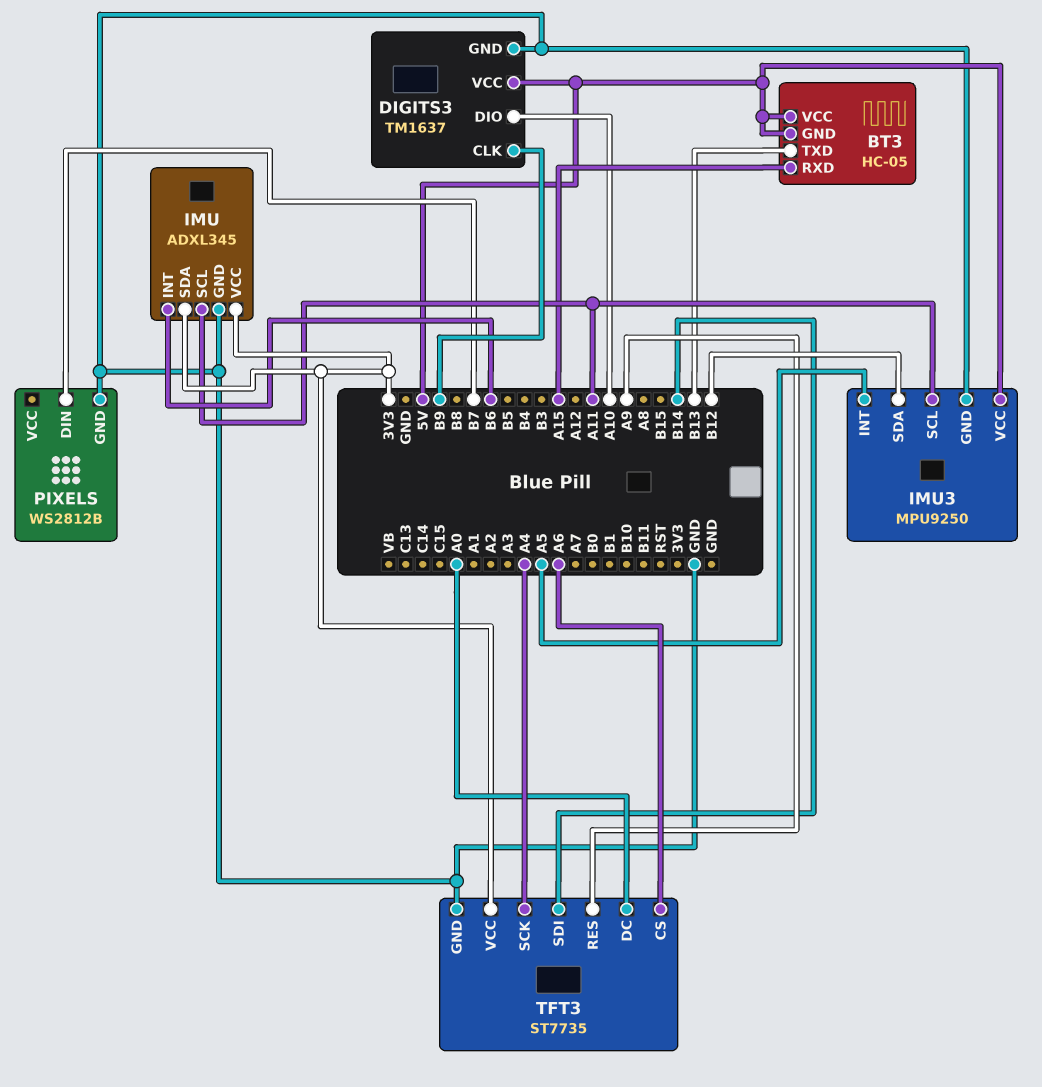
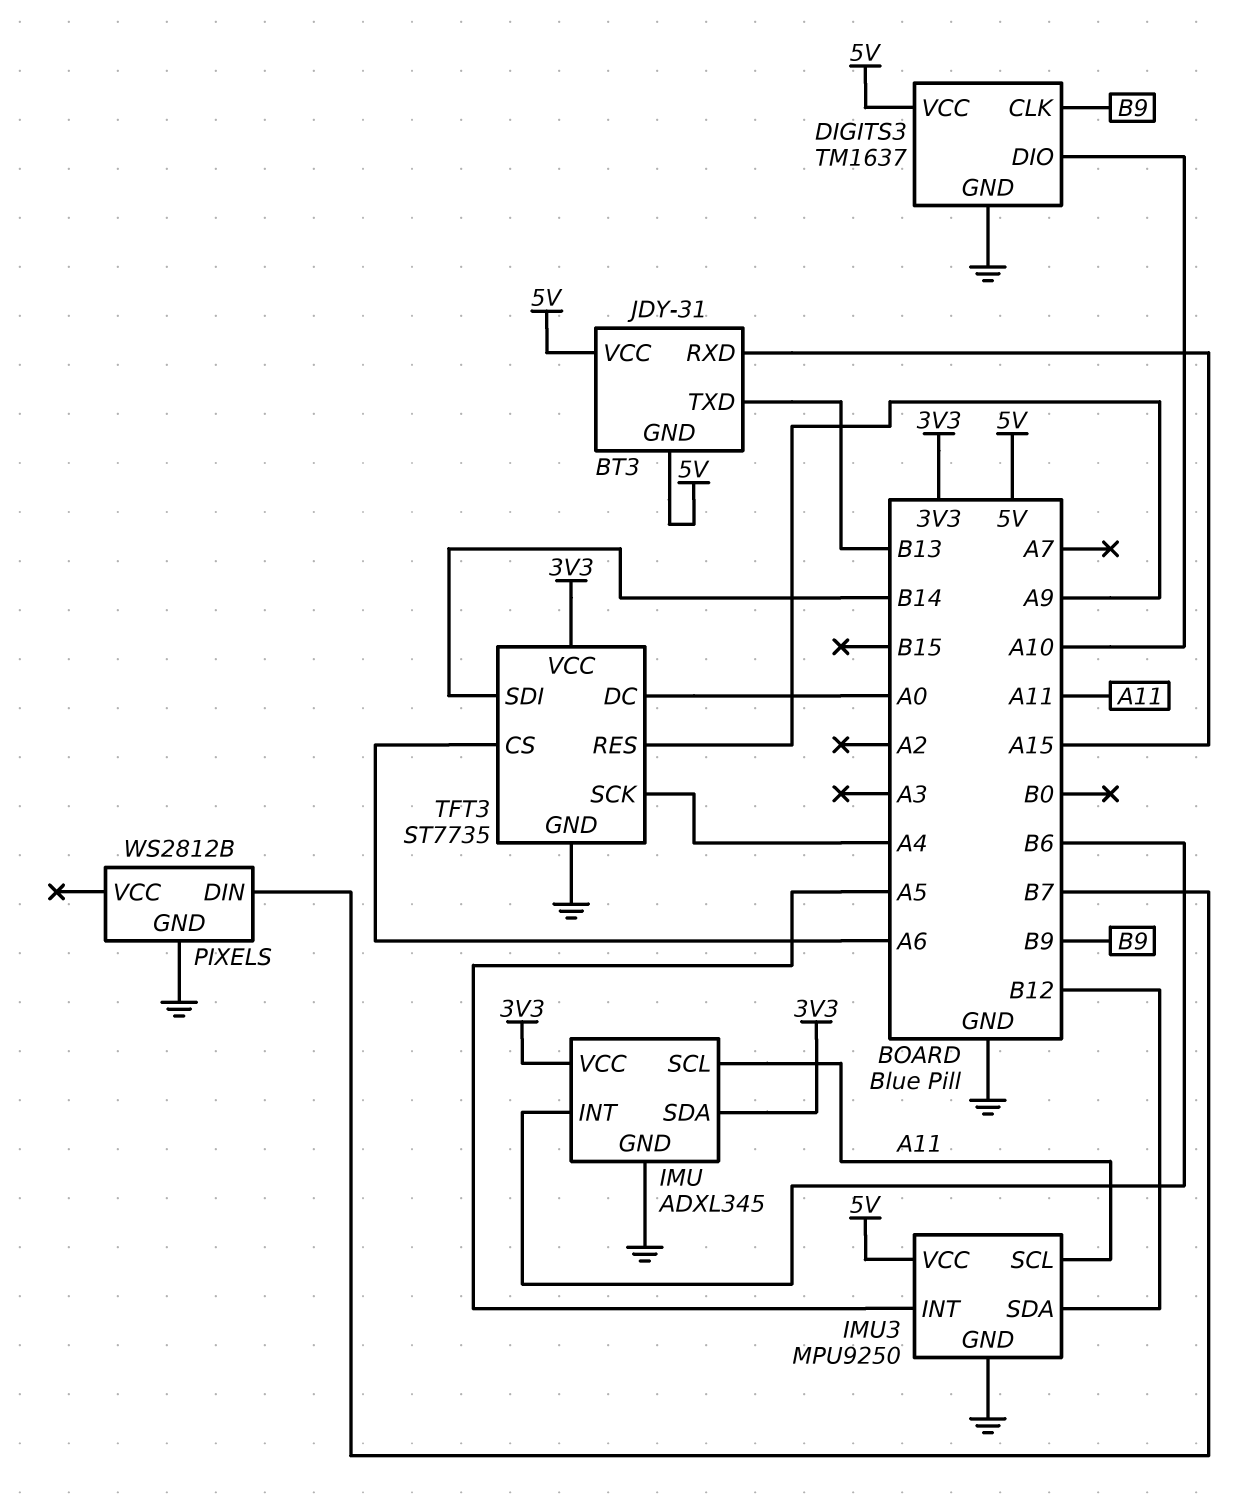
BT3: HC-05 -> JDY-31

